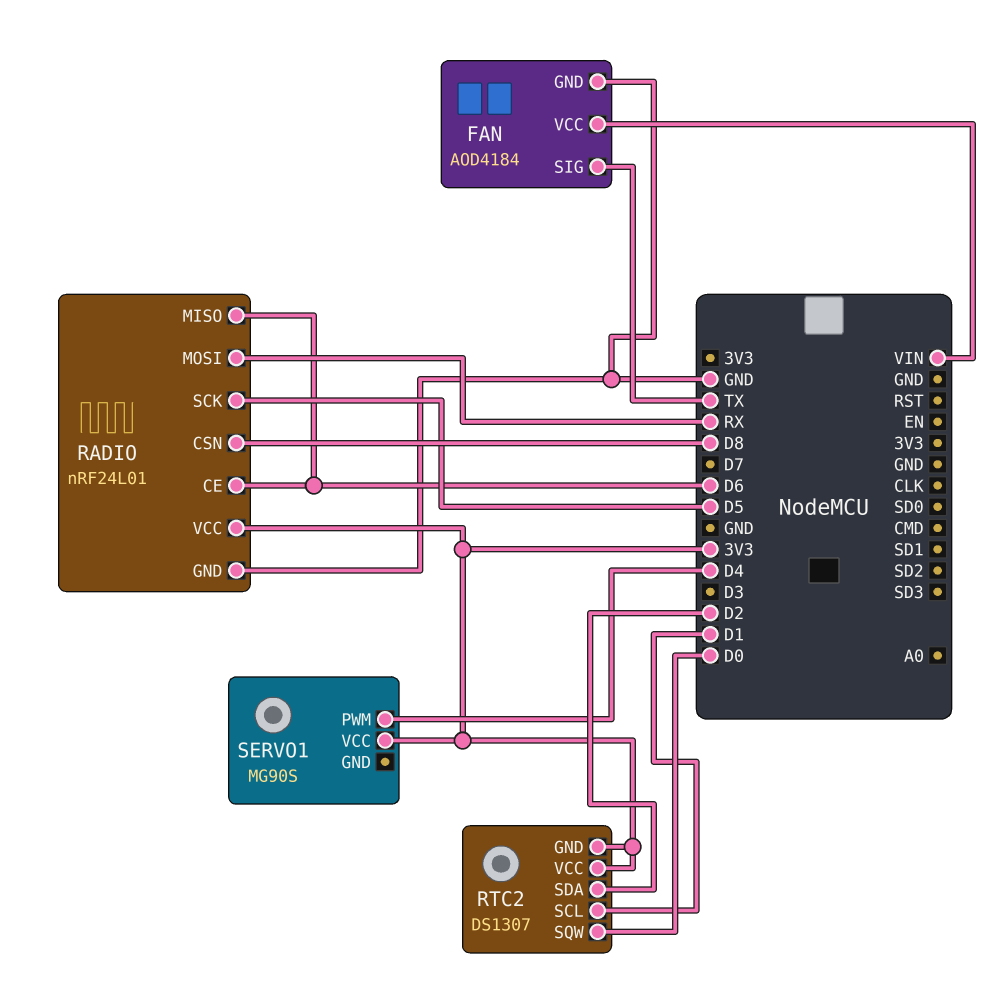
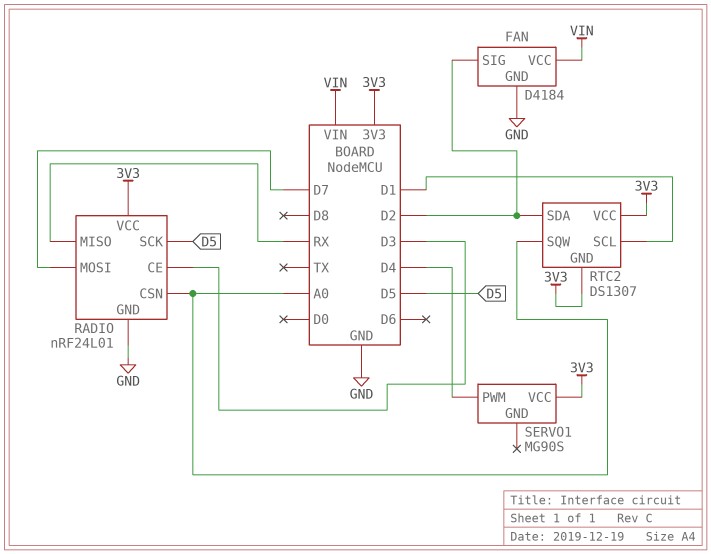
FAN: AOD4184 -> D4184
FAN pin SIG: TX -> D2
RADIO pin CE: D6 -> D3
RADIO pin CSN: D8 -> A0
RADIO pin MISO: D6 -> RX
RADIO pin MOSI: RX -> D7
RTC2 pin SQW: D0 -> A0

